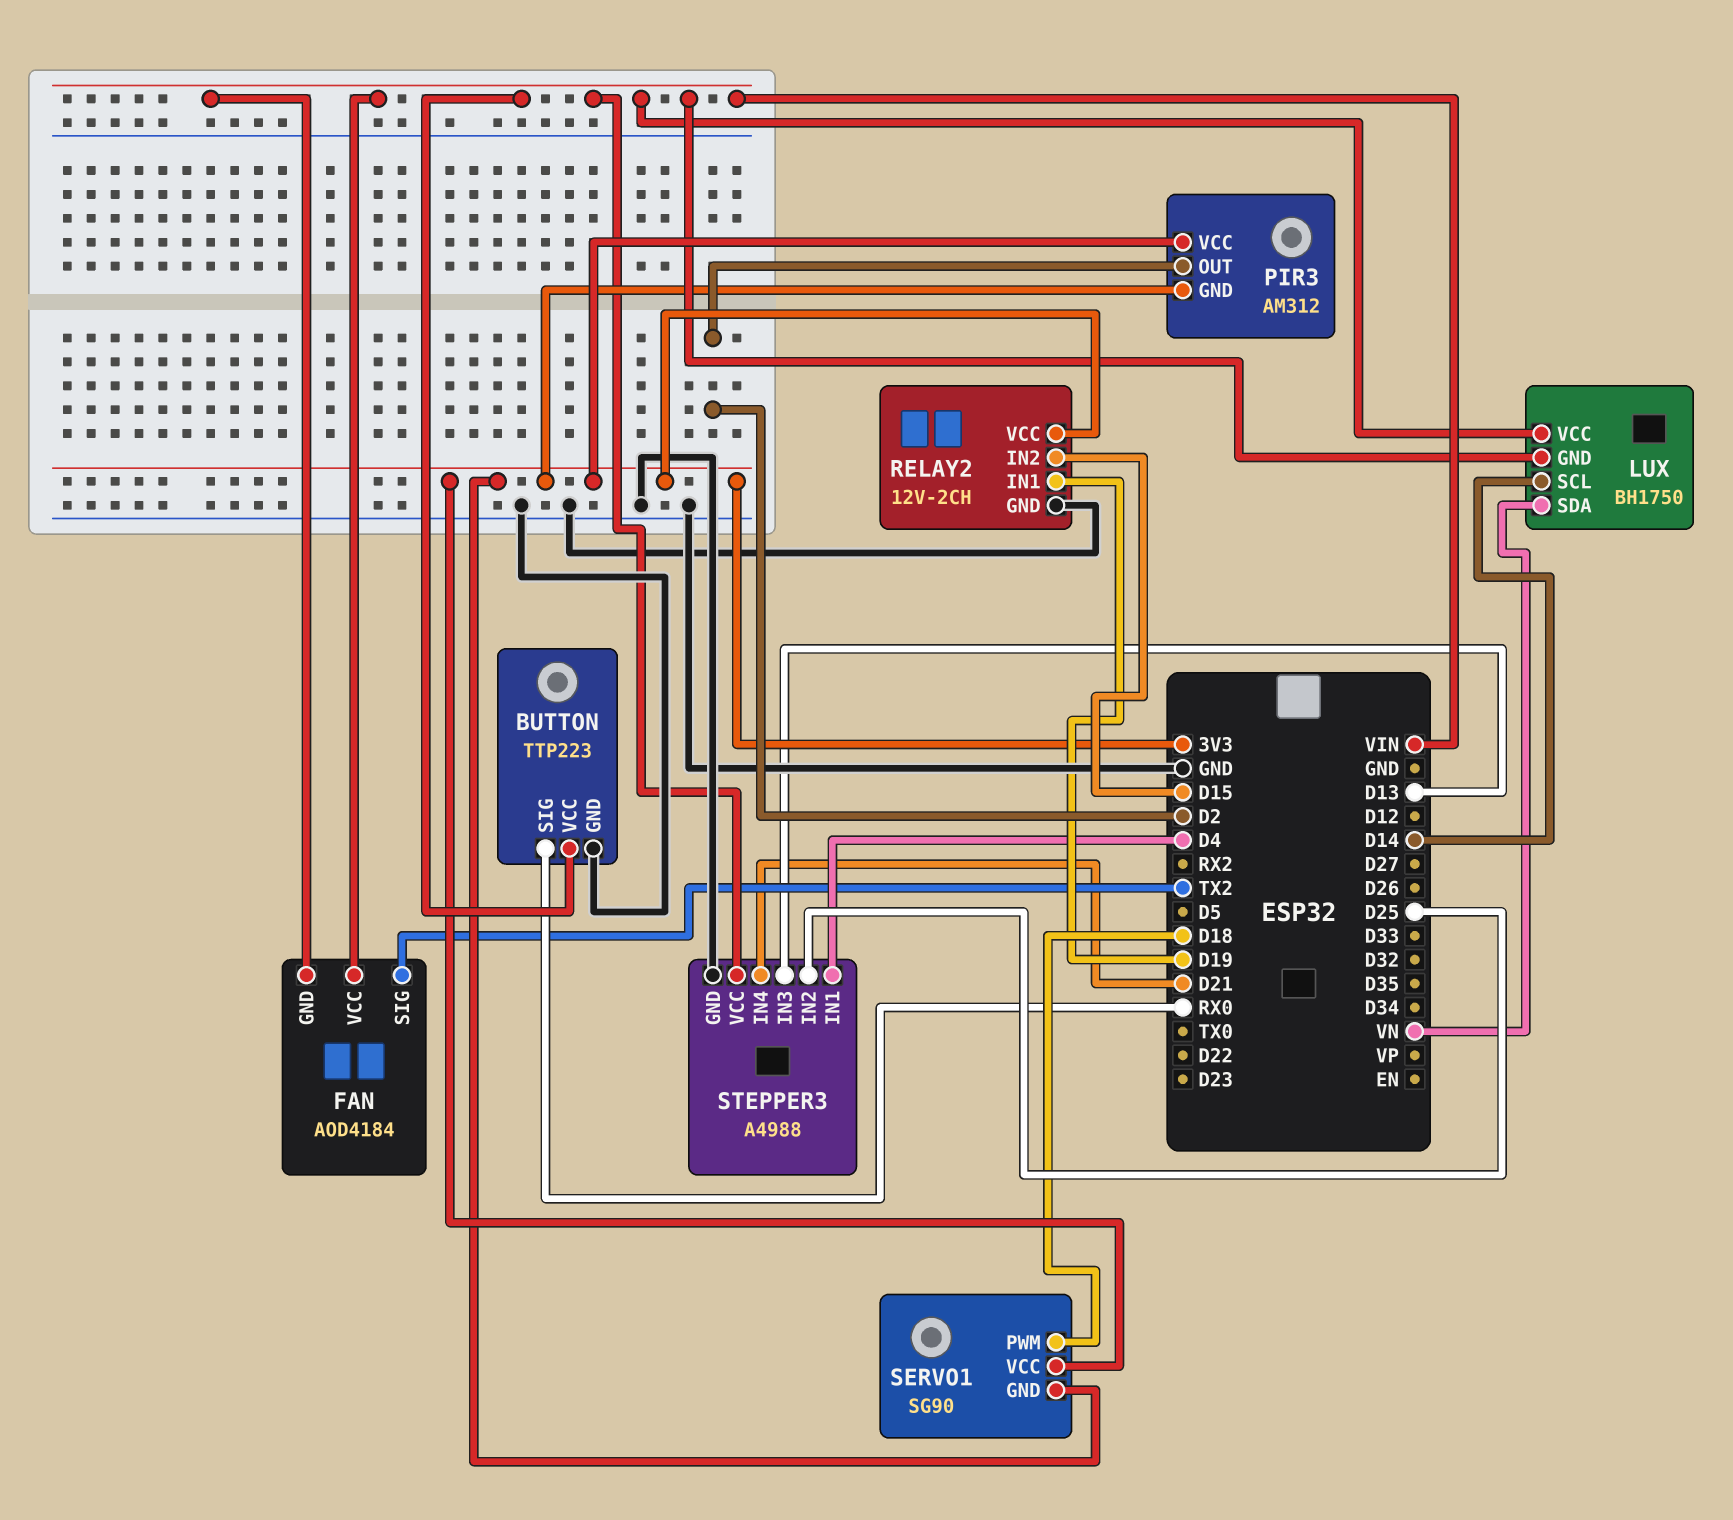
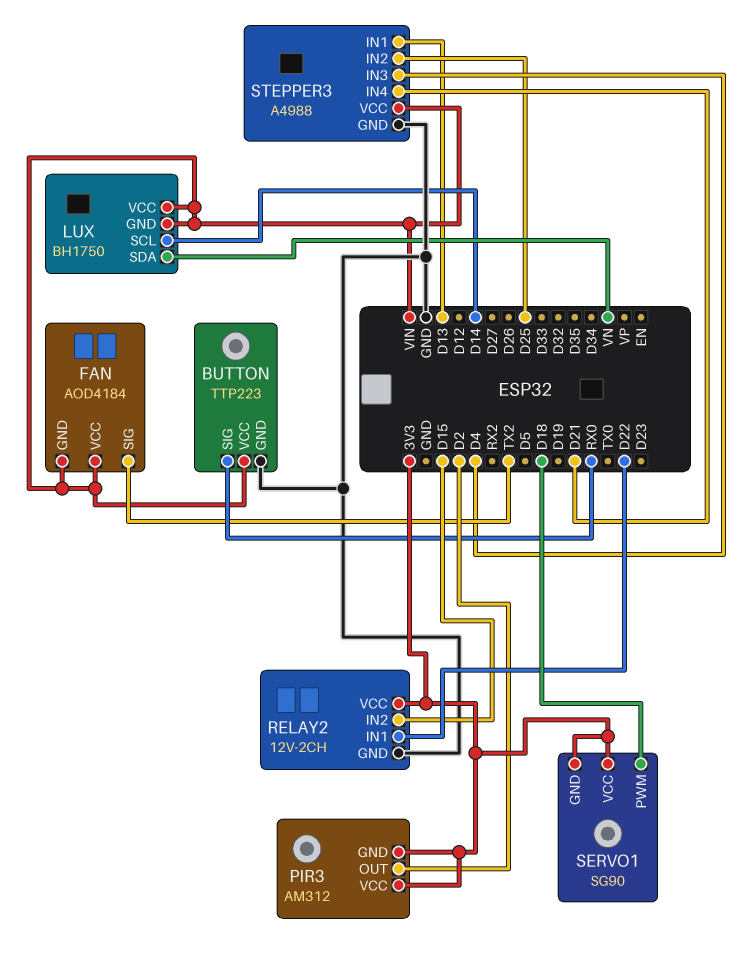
RELAY2 pin IN1: D19 -> D22
STEPPER3 pin IN1: D4 -> D13
STEPPER3 pin IN3: D13 -> D4

